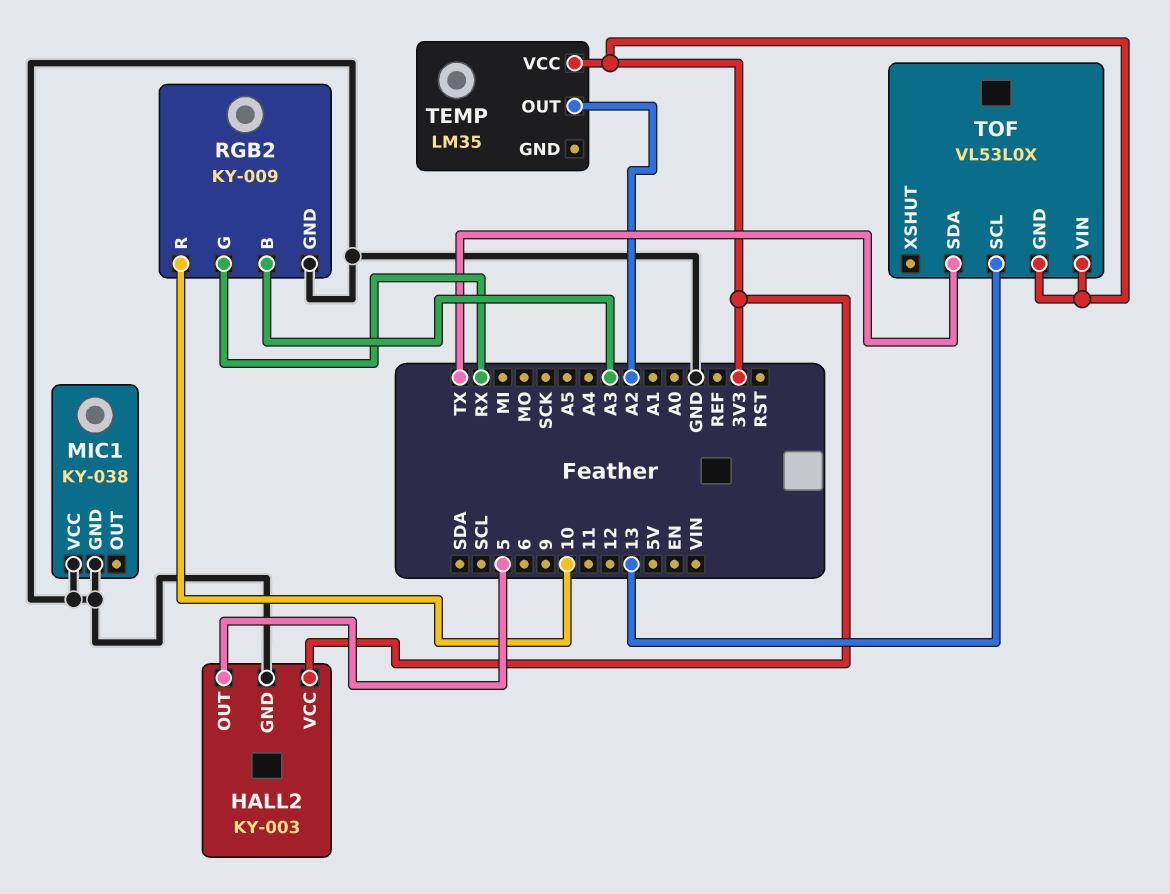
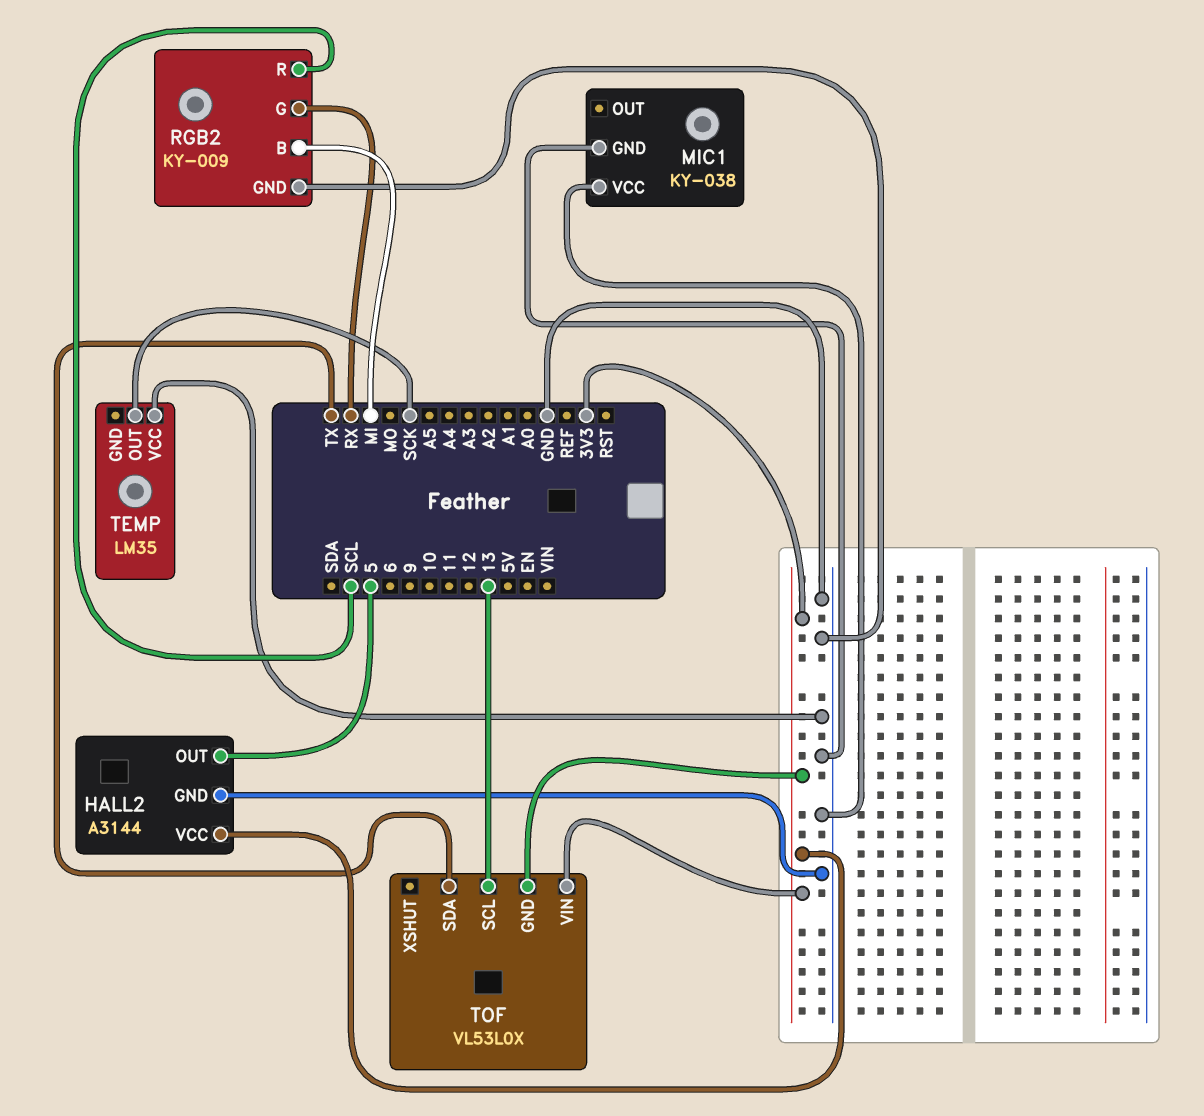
HALL2: KY-003 -> A3144
RGB2 pin B: A3 -> MI
RGB2 pin R: 10 -> SCL
TEMP pin OUT: A2 -> SCK
TEMP pin VCC: 3V3 -> GND

